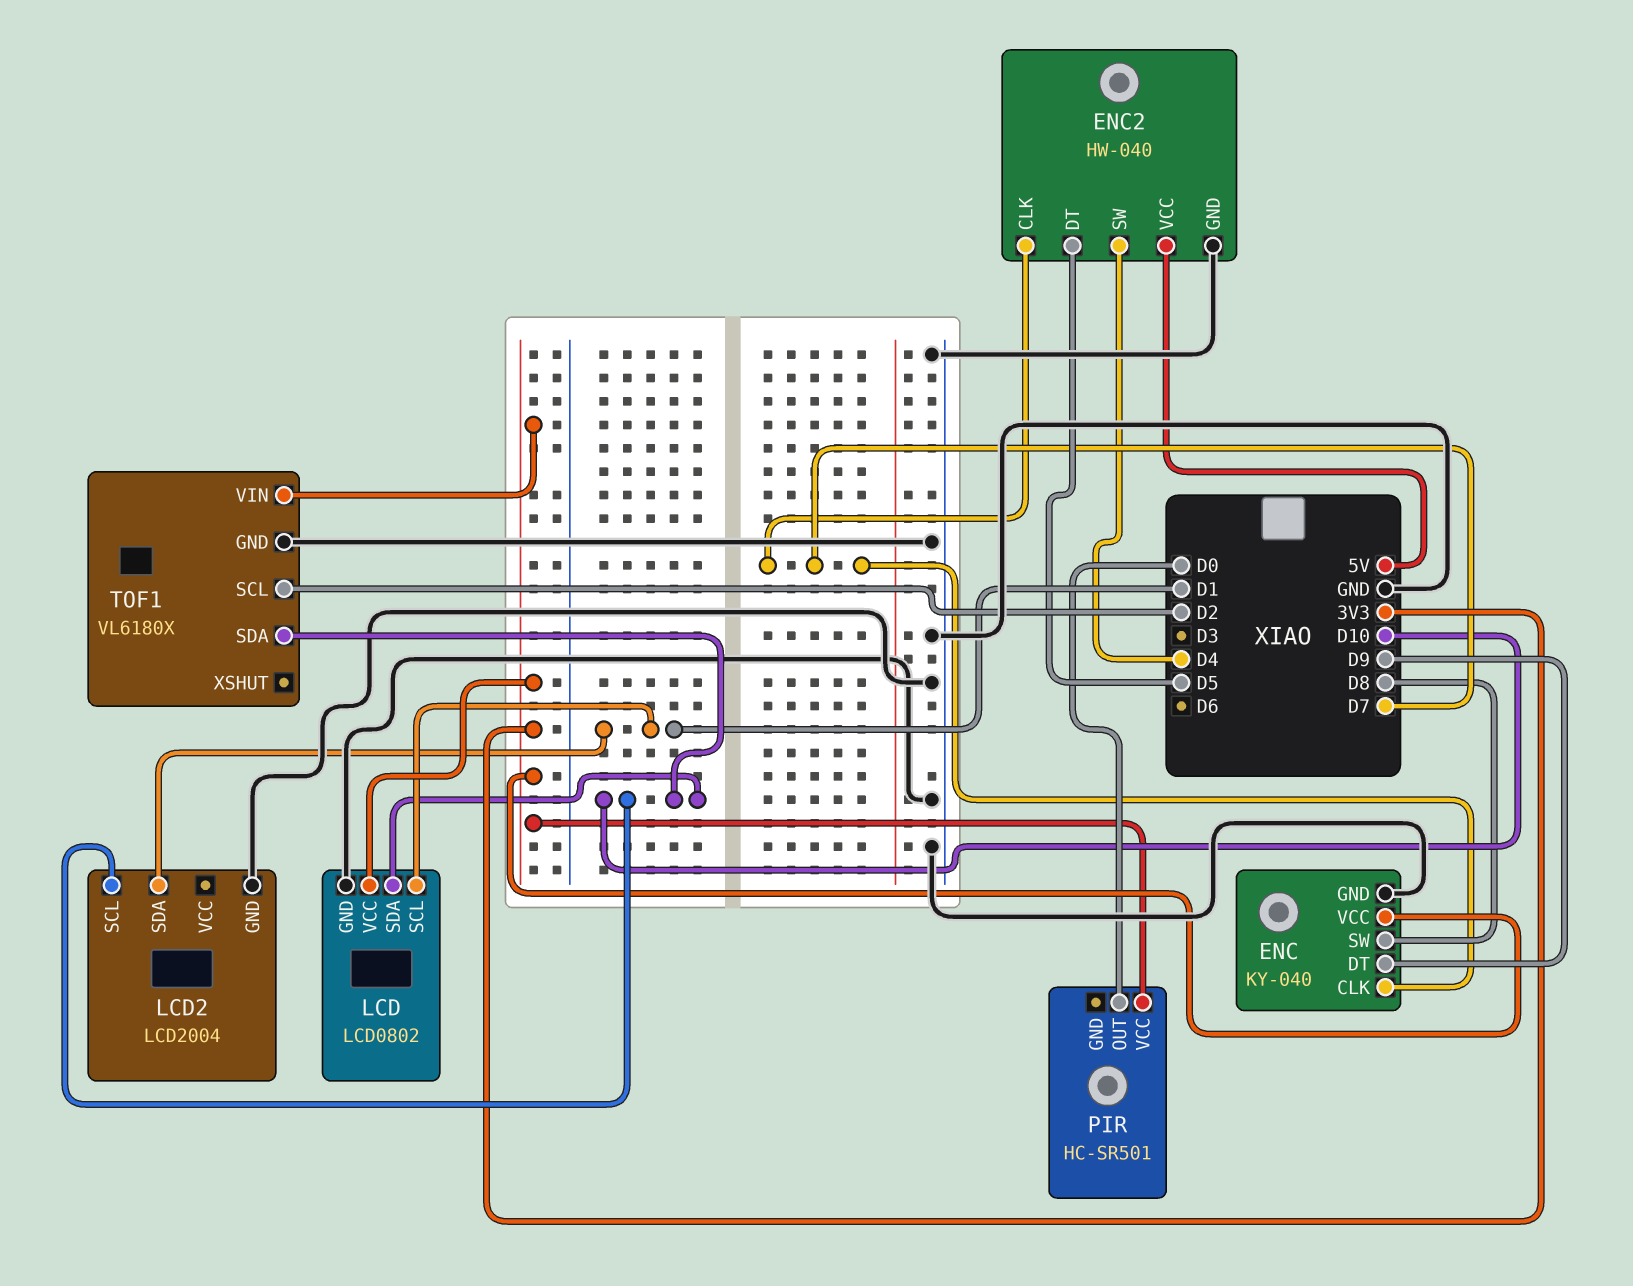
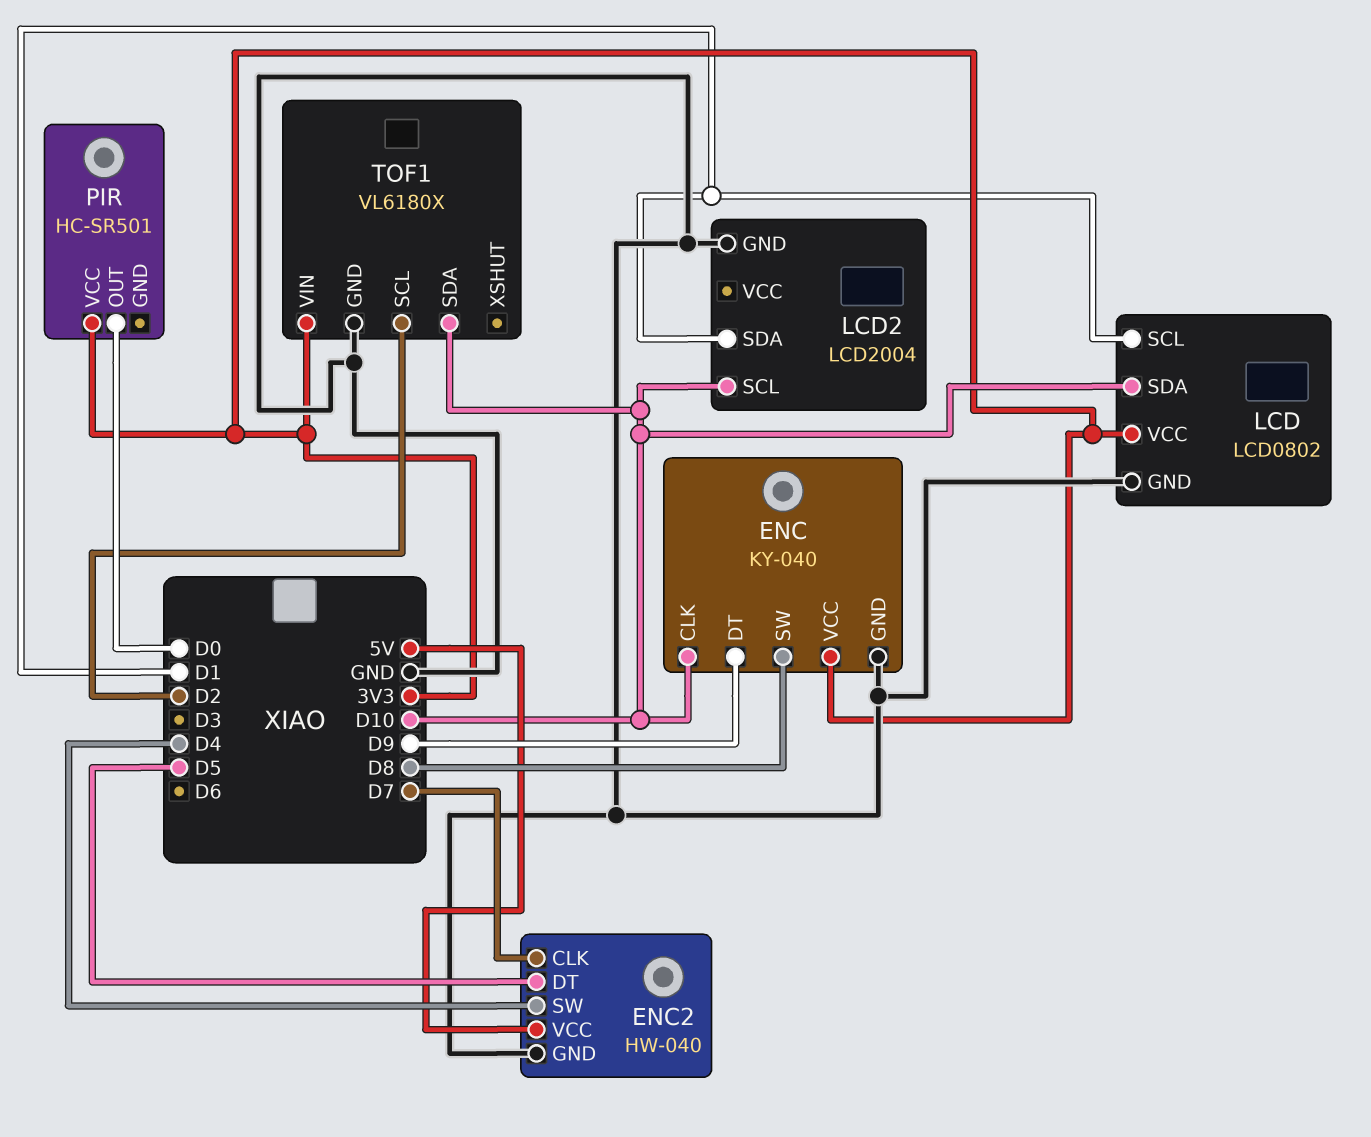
ENC pin CLK: D7 -> D10

